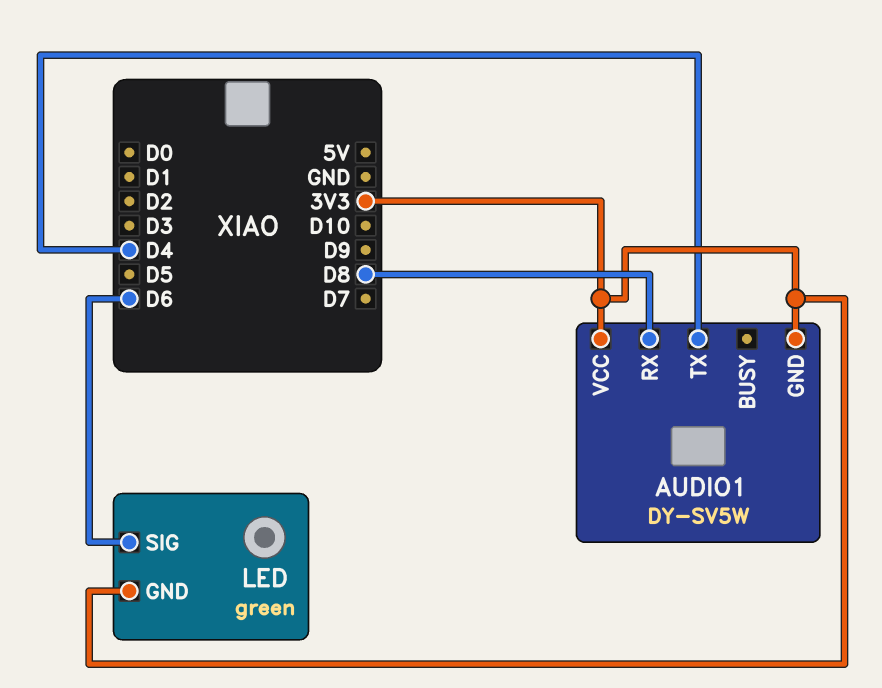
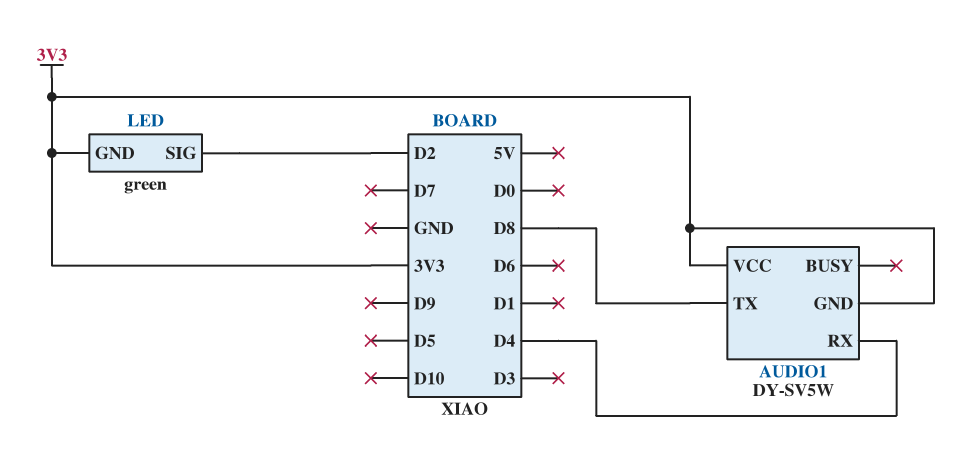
AUDIO1 pin RX: D8 -> D4
AUDIO1 pin TX: D4 -> D8
LED pin SIG: D6 -> D2

